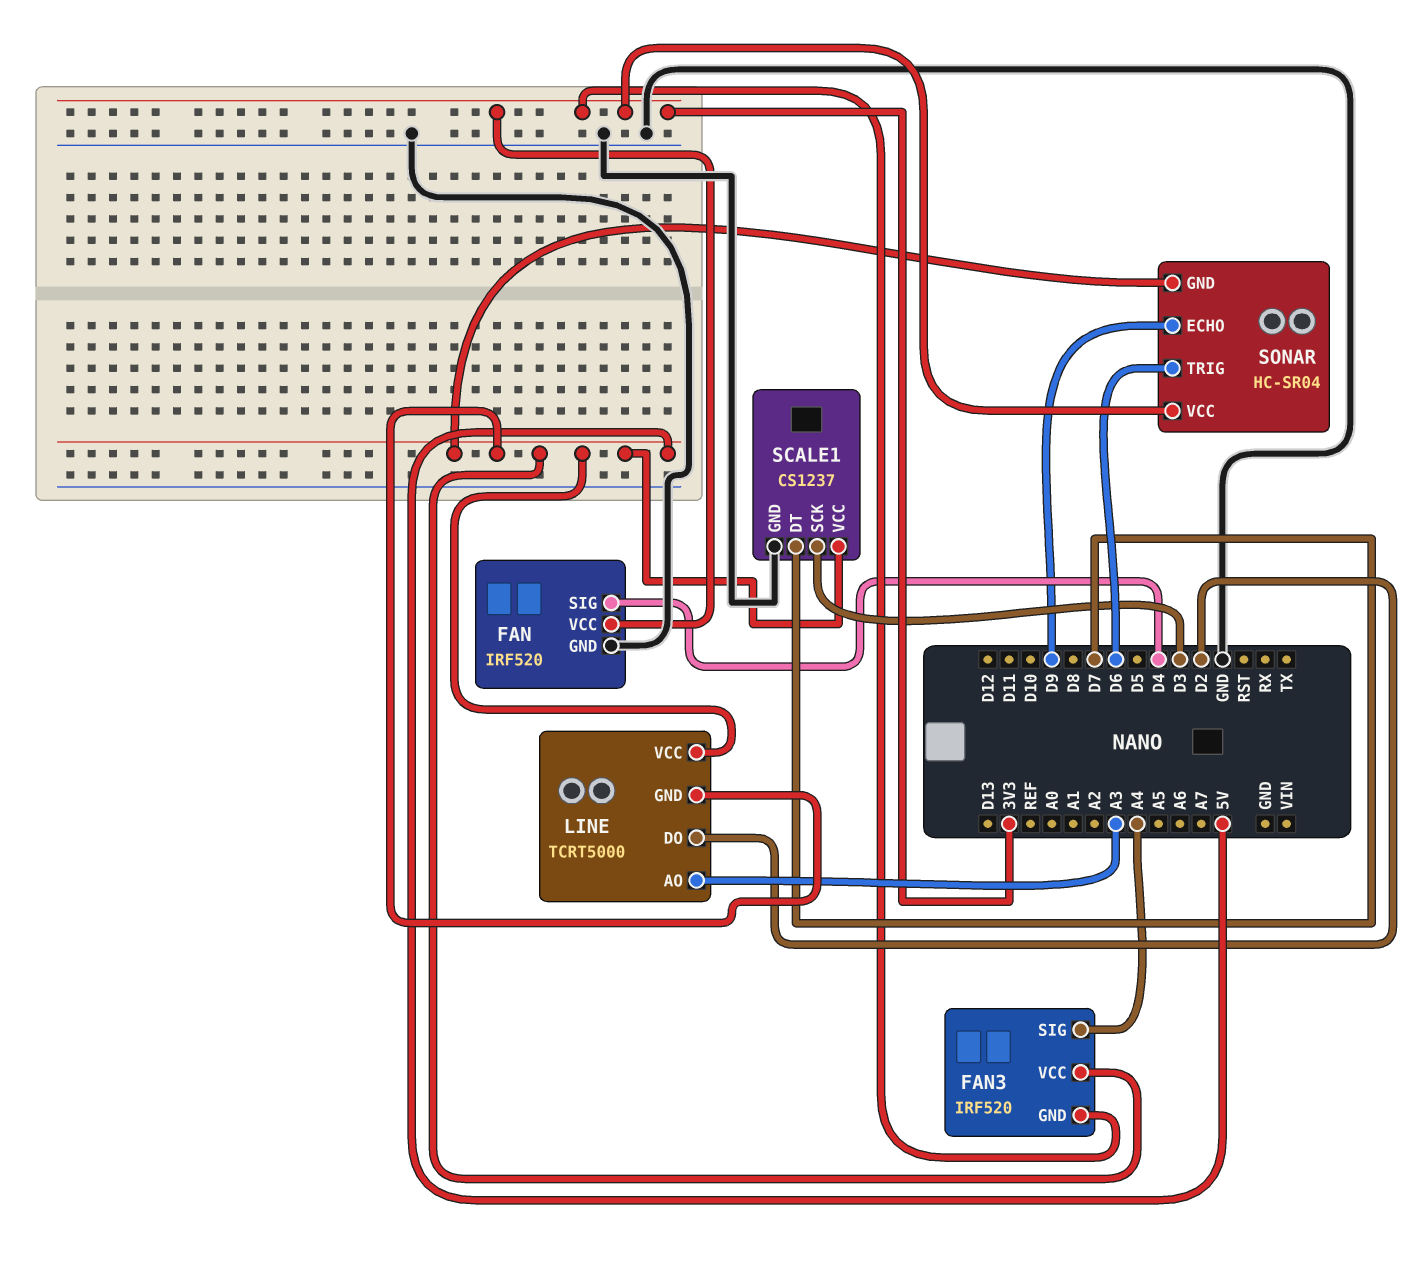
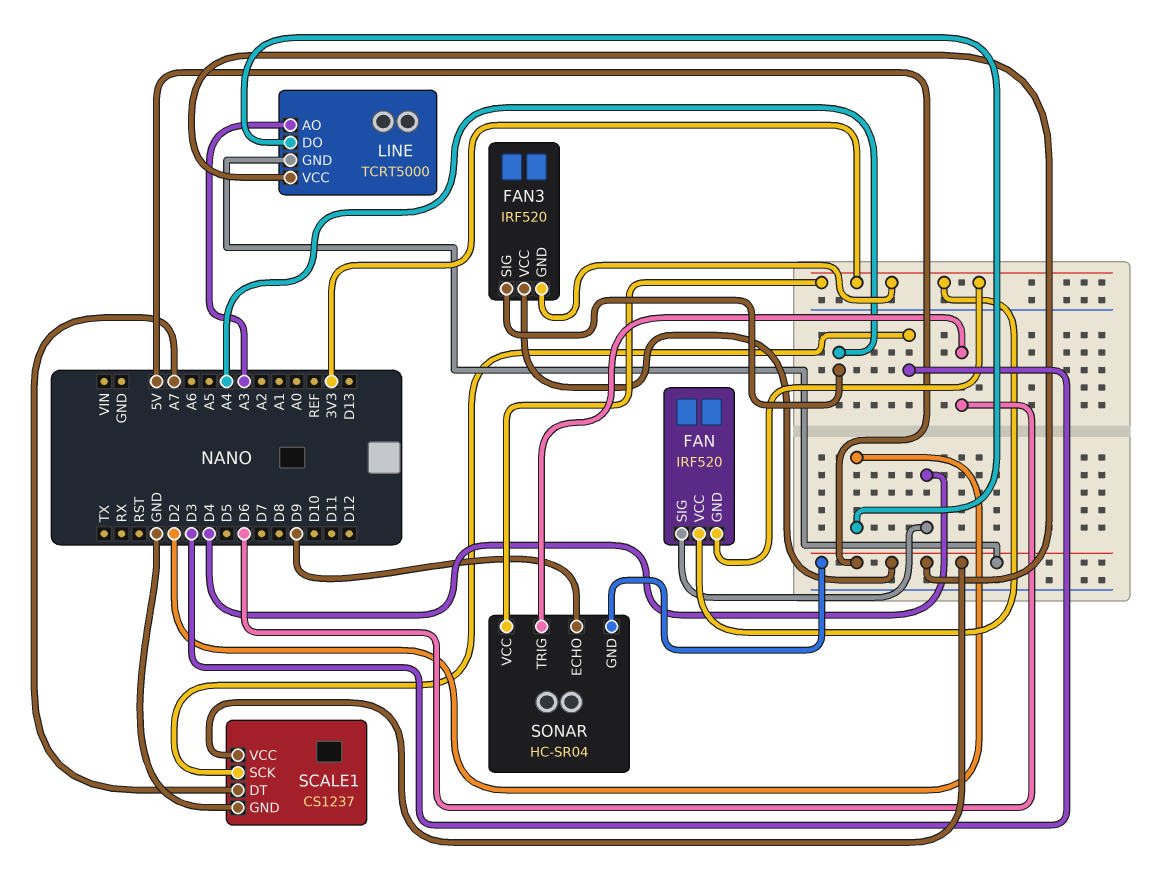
FAN pin GND: GND -> 3V3
SCALE1 pin DT: D7 -> A7

